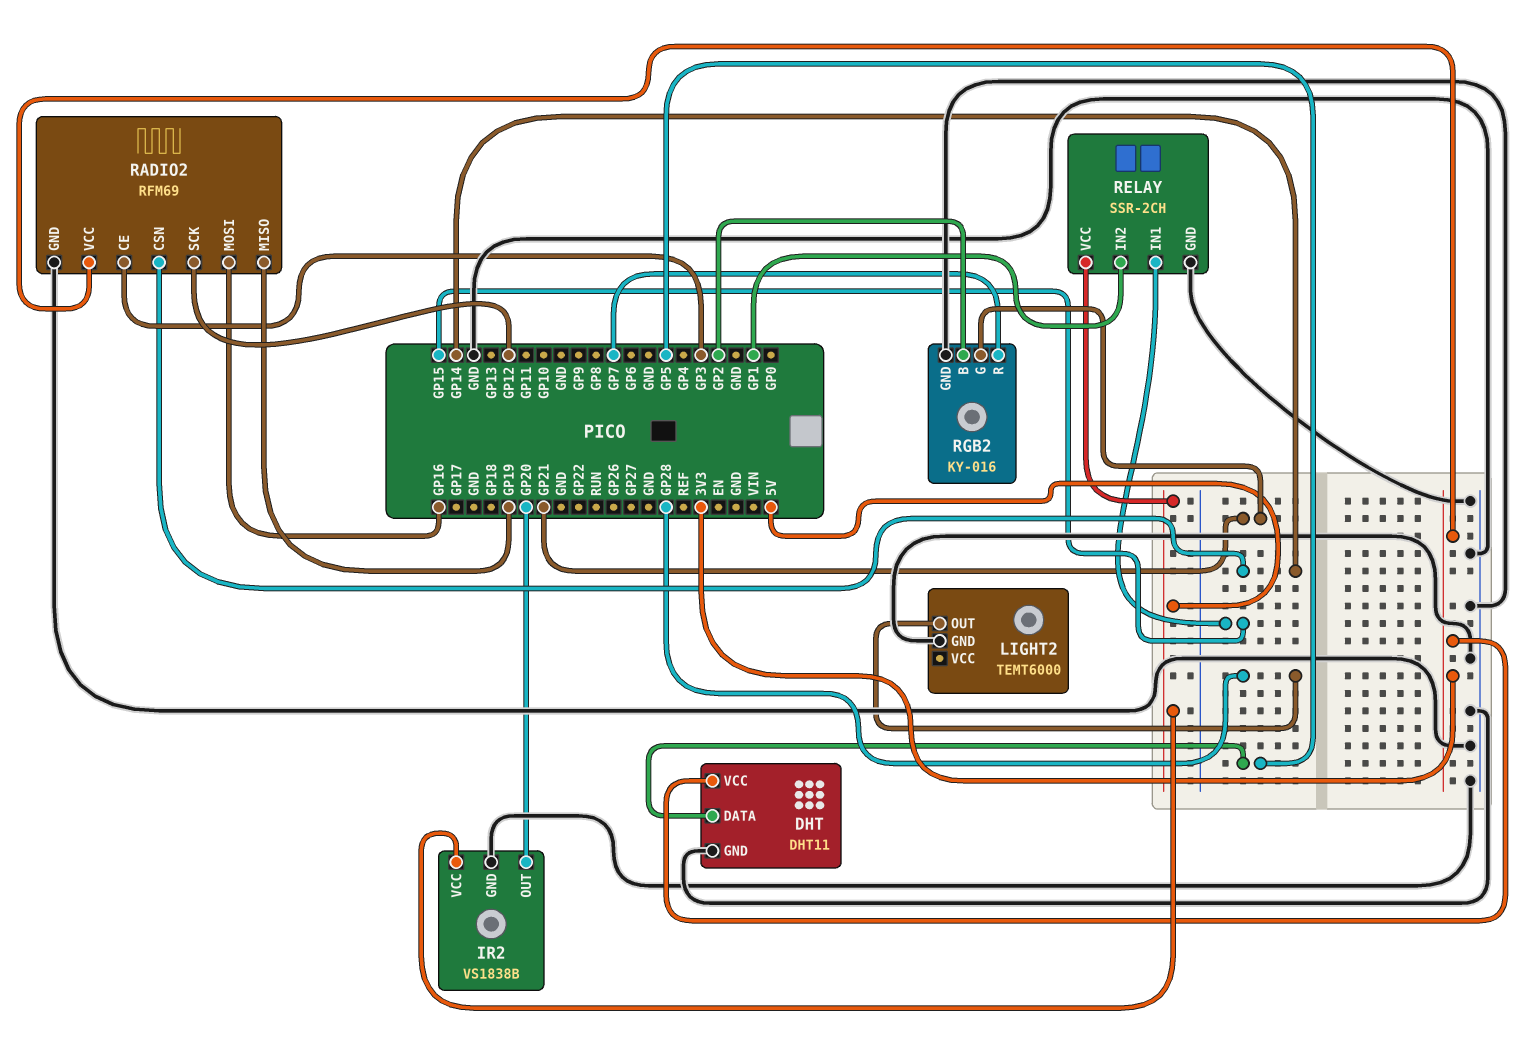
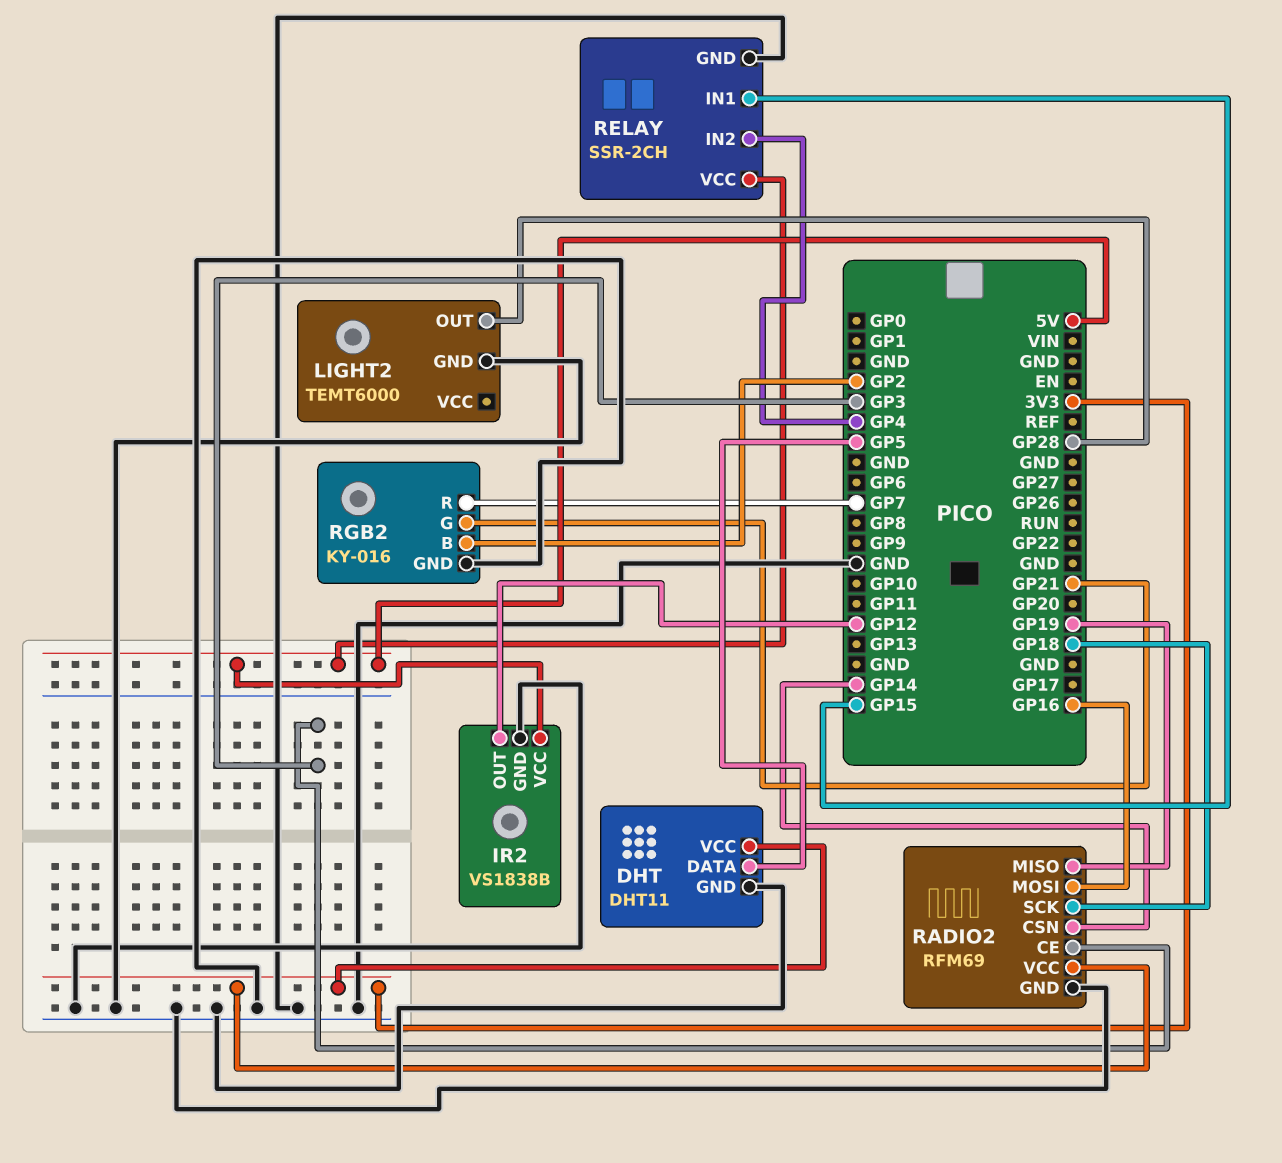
IR2 pin OUT: GP20 -> GP12
RADIO2 pin SCK: GP12 -> GP18
RELAY pin IN2: GP1 -> GP4

